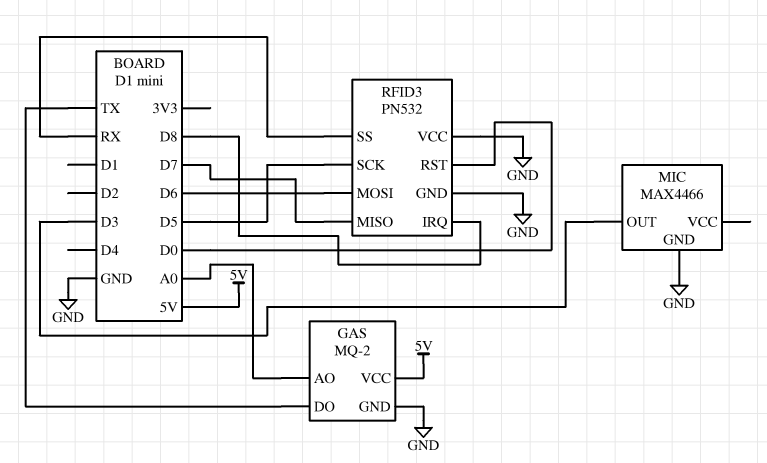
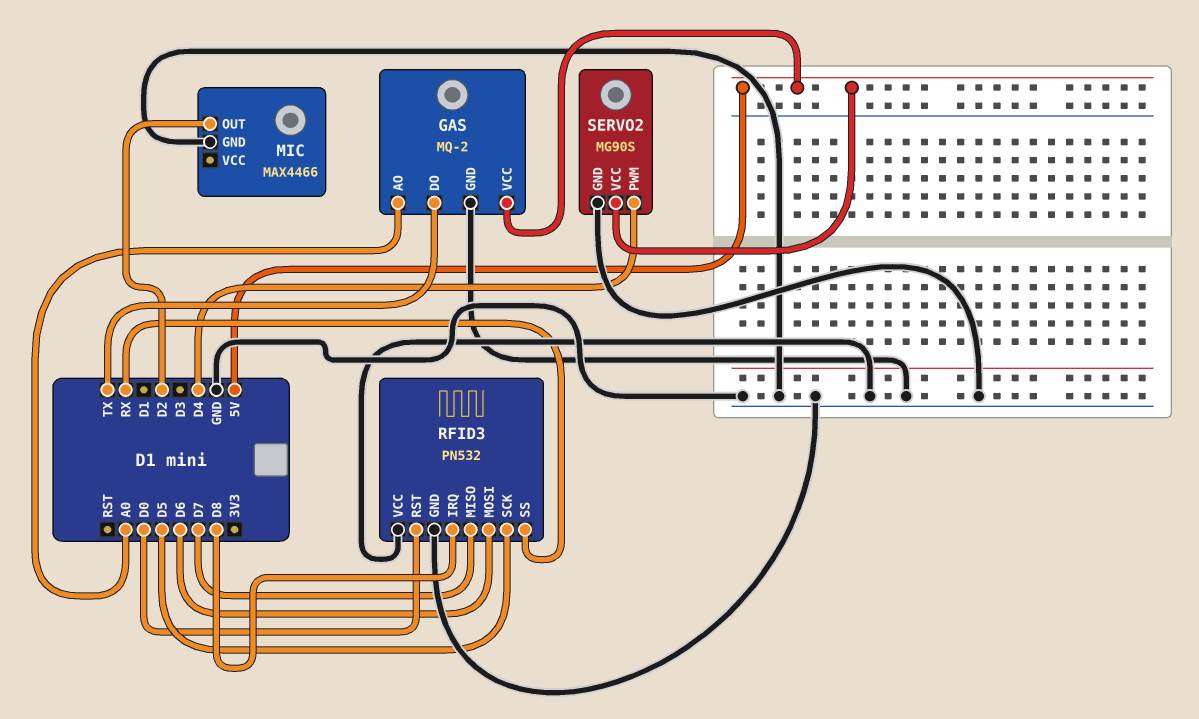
MIC pin OUT: D3 -> D2
SERVO2: none -> MG90S
SERVO2 pin GND: none -> GND
SERVO2 pin PWM: none -> D4
SERVO2 pin VCC: none -> 5V

